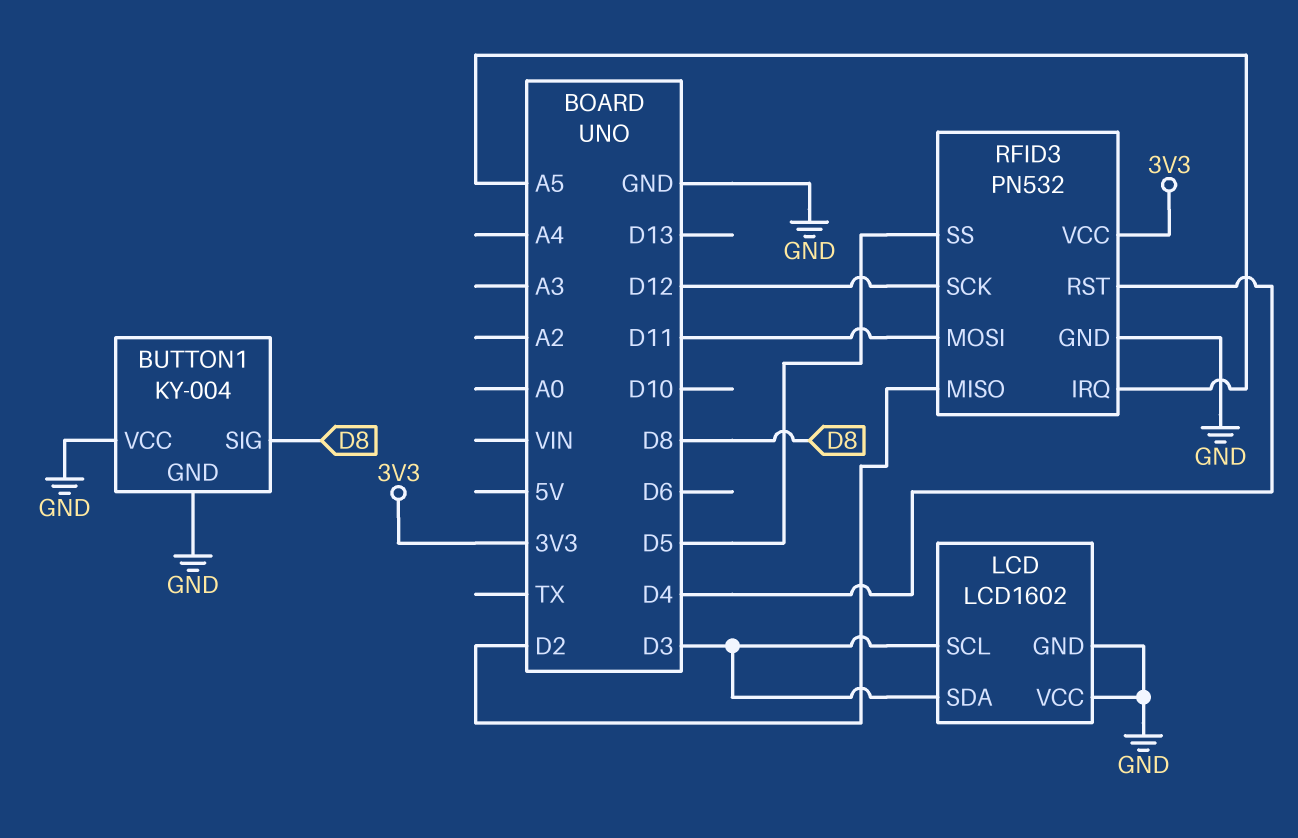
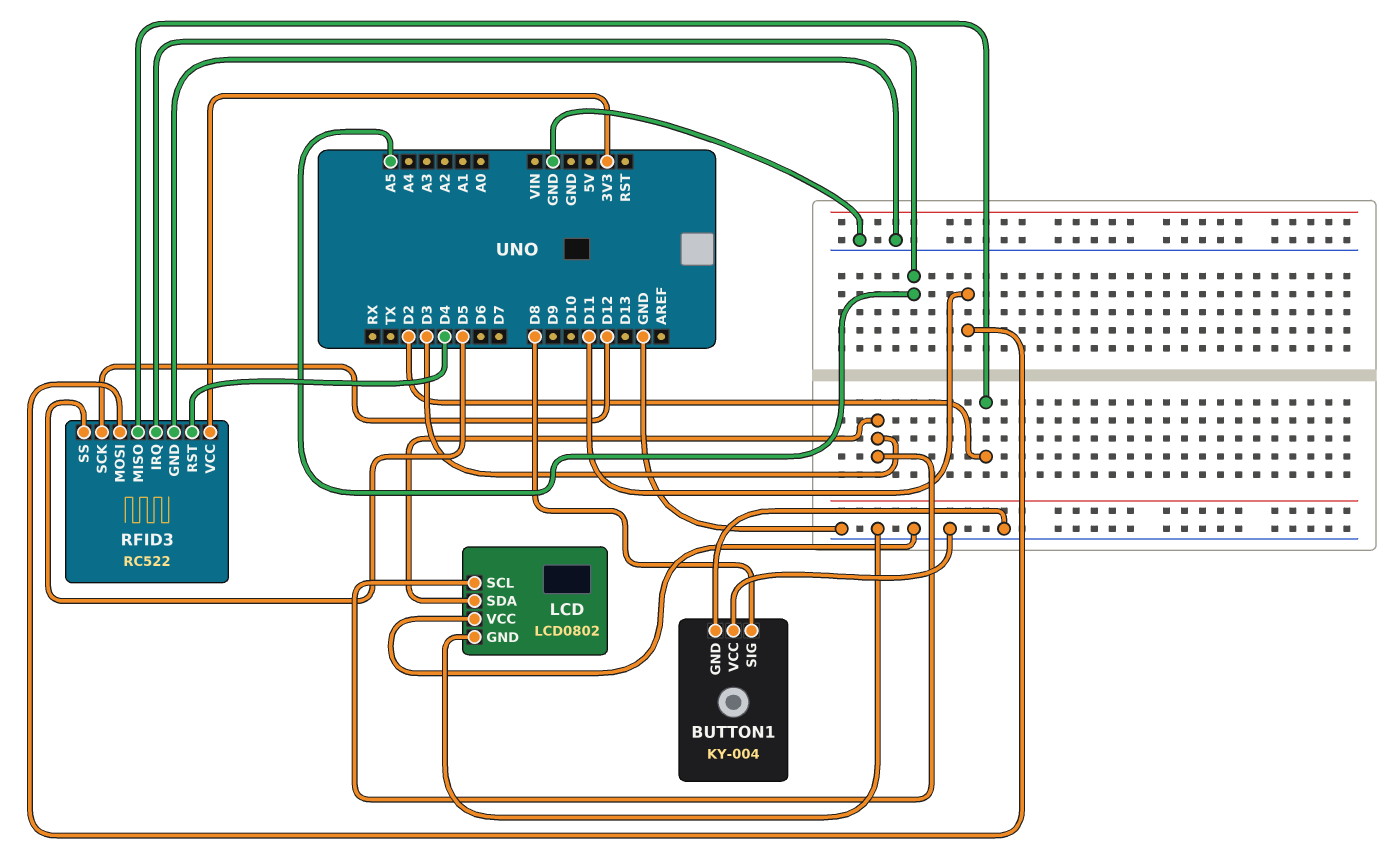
LCD: LCD1602 -> LCD0802
RFID3: PN532 -> RC522

